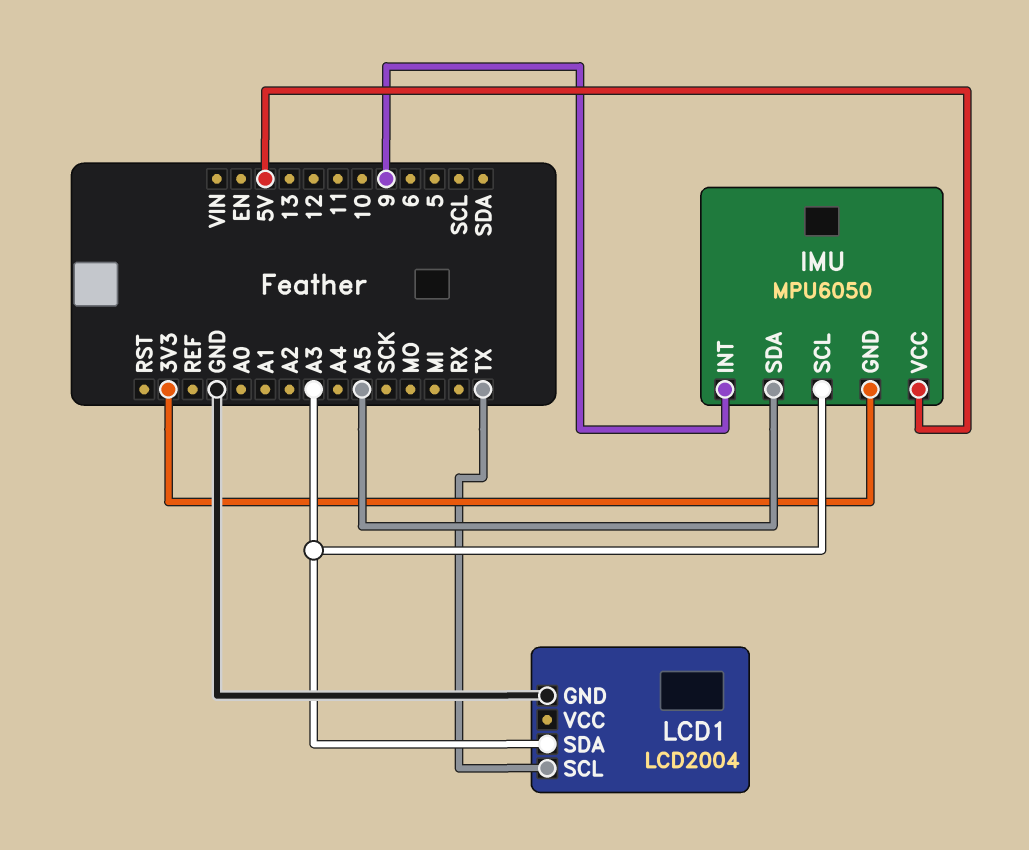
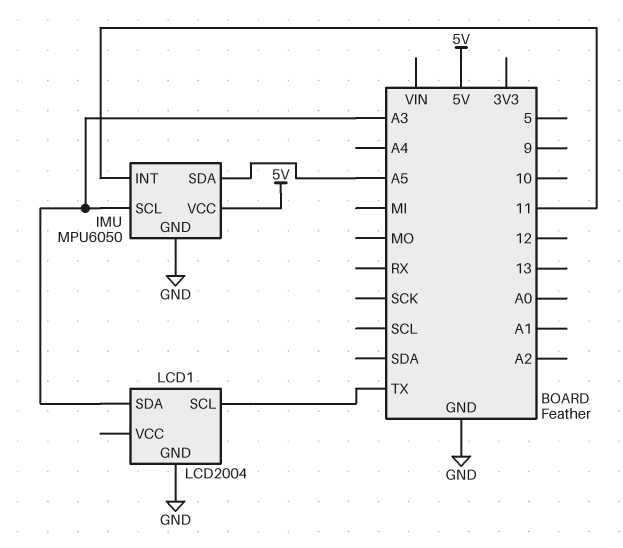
IMU pin GND: 3V3 -> GND
IMU pin INT: 9 -> 11

